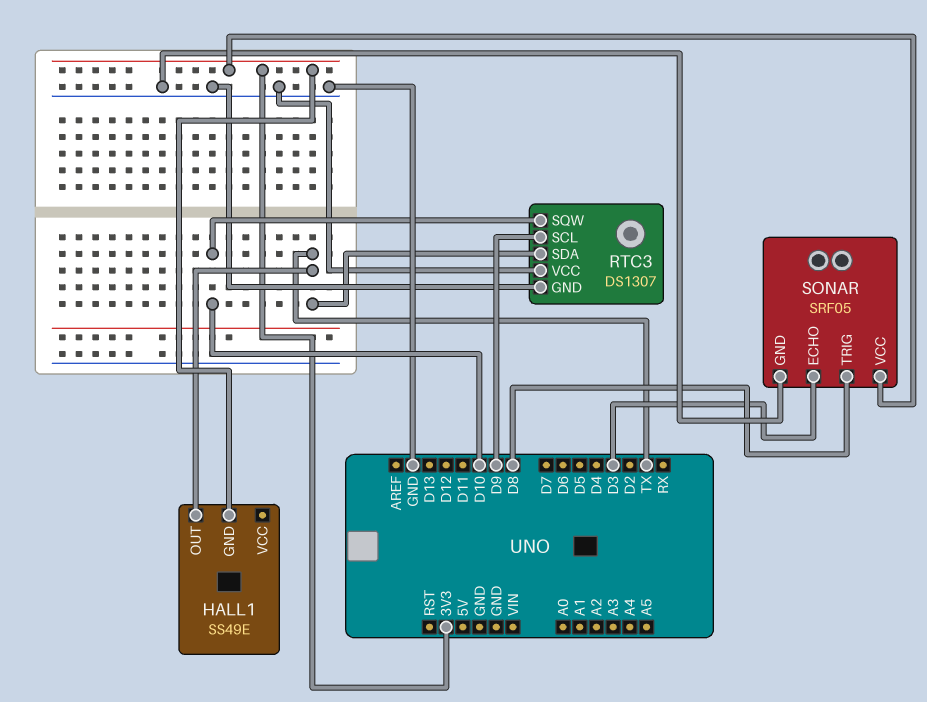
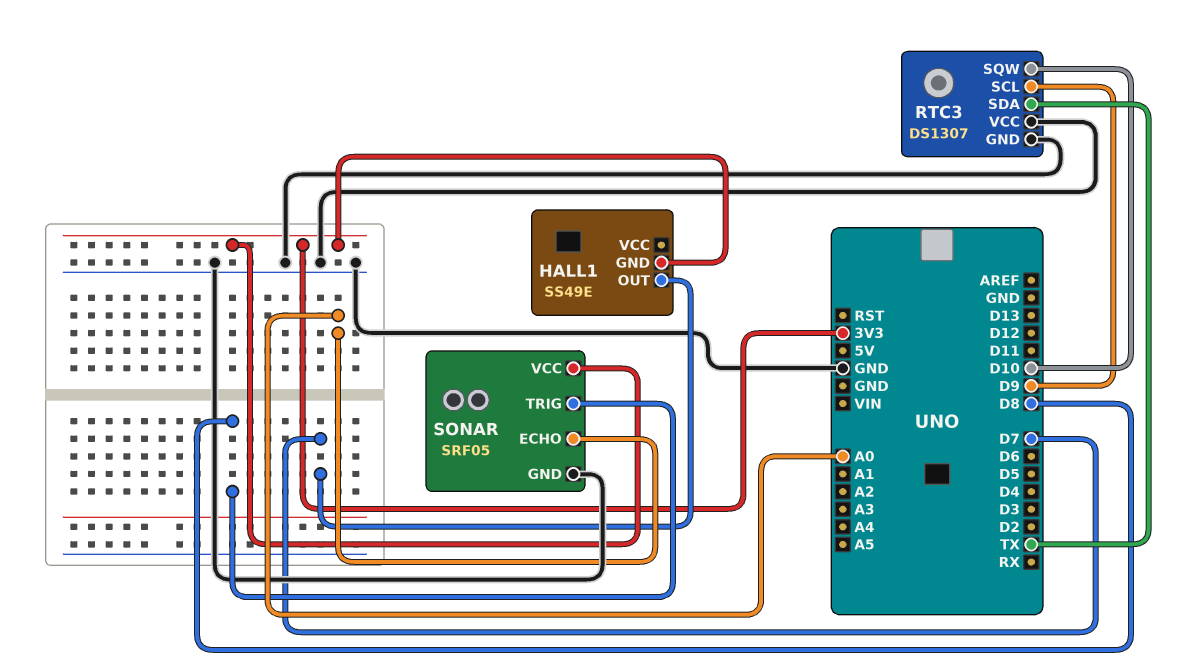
HALL1 pin OUT: TX -> D7
SONAR pin ECHO: D3 -> A0

